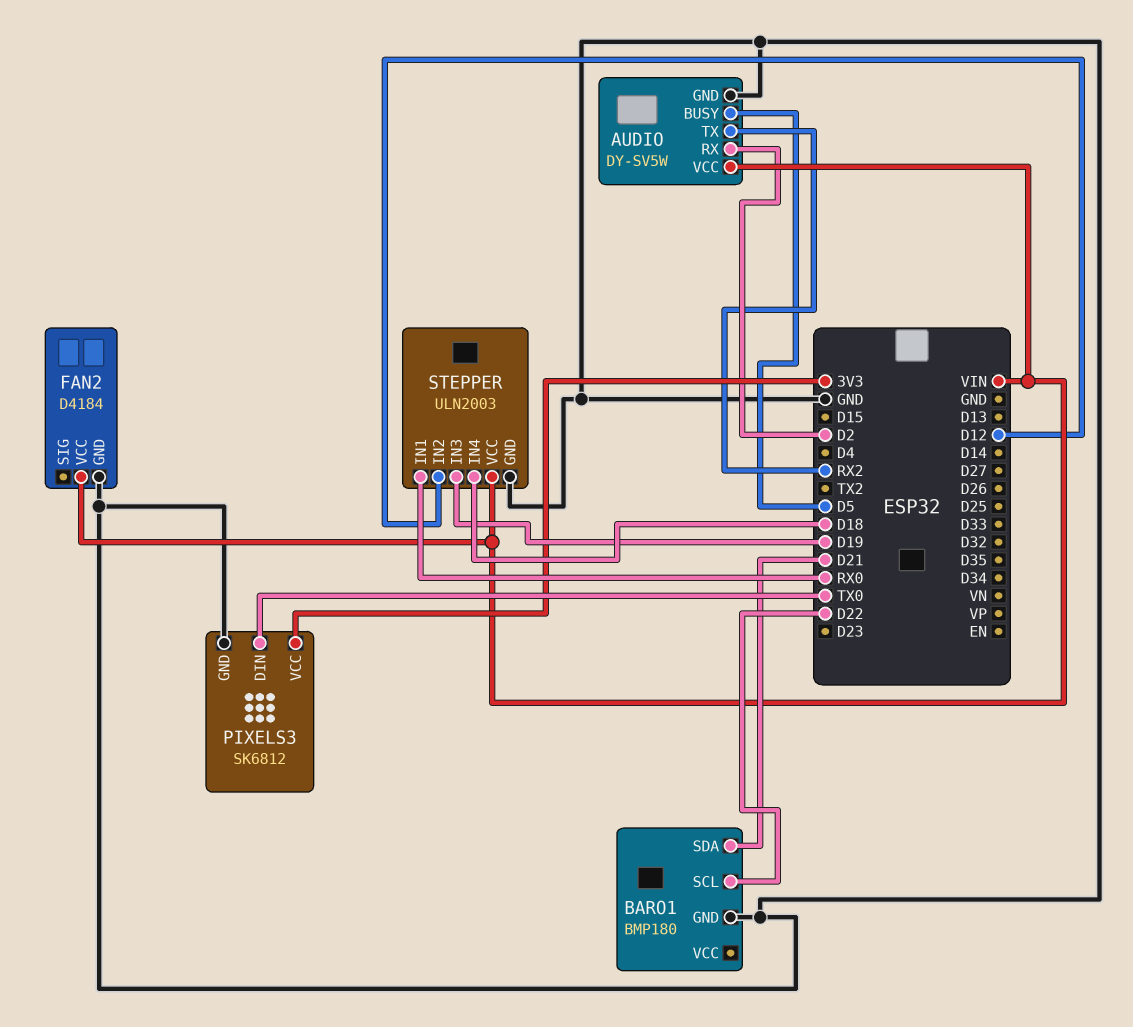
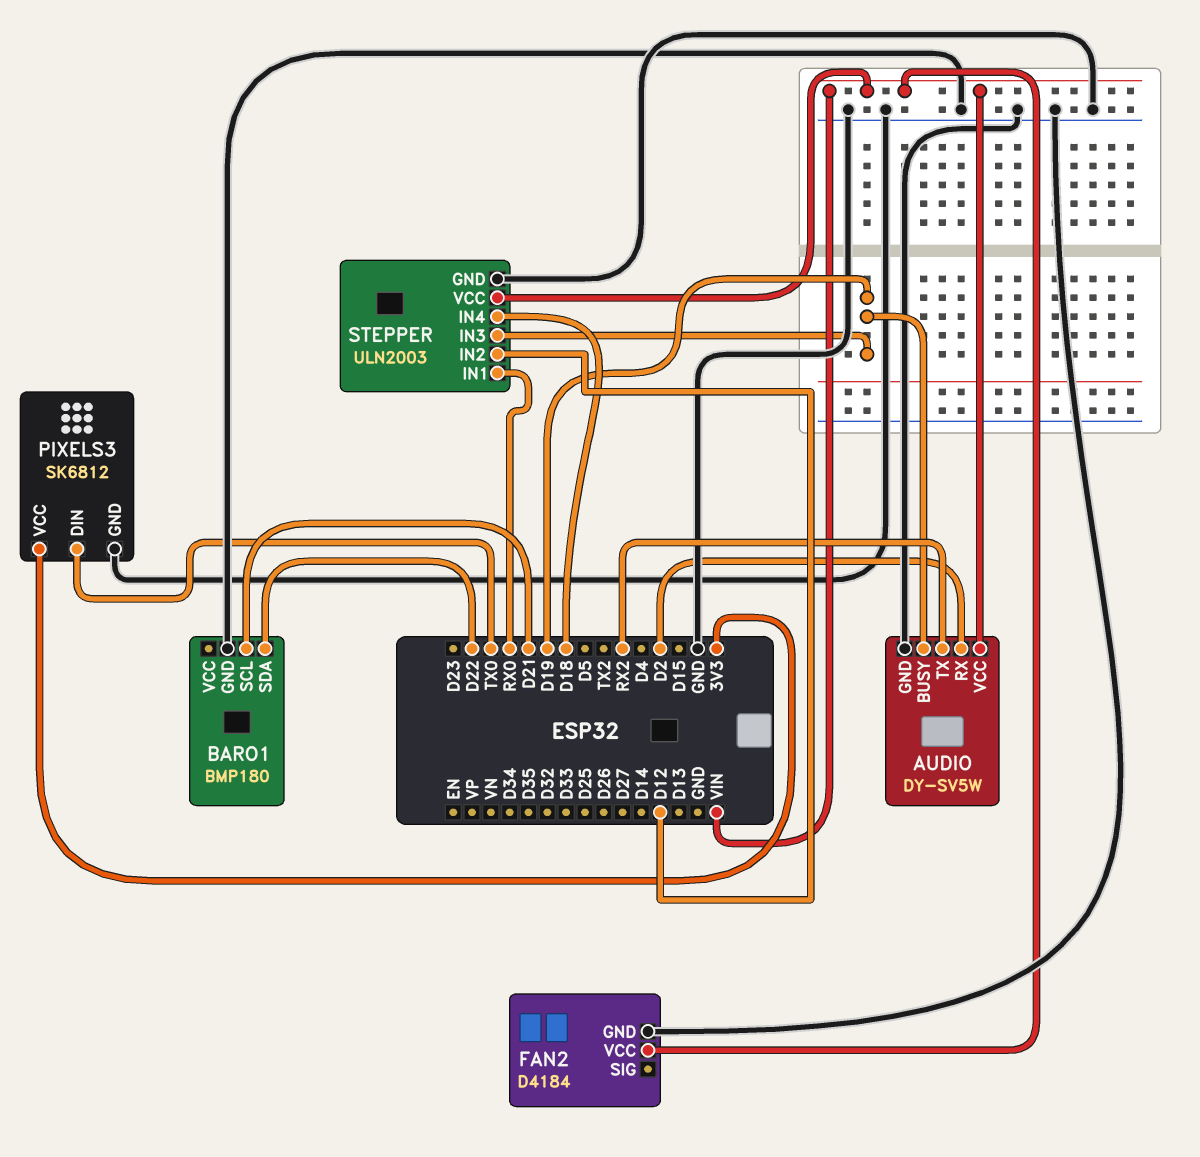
AUDIO pin BUSY: D5 -> D19
BARO1 pin SCL: D22 -> D21
BARO1 pin SDA: D21 -> D22

